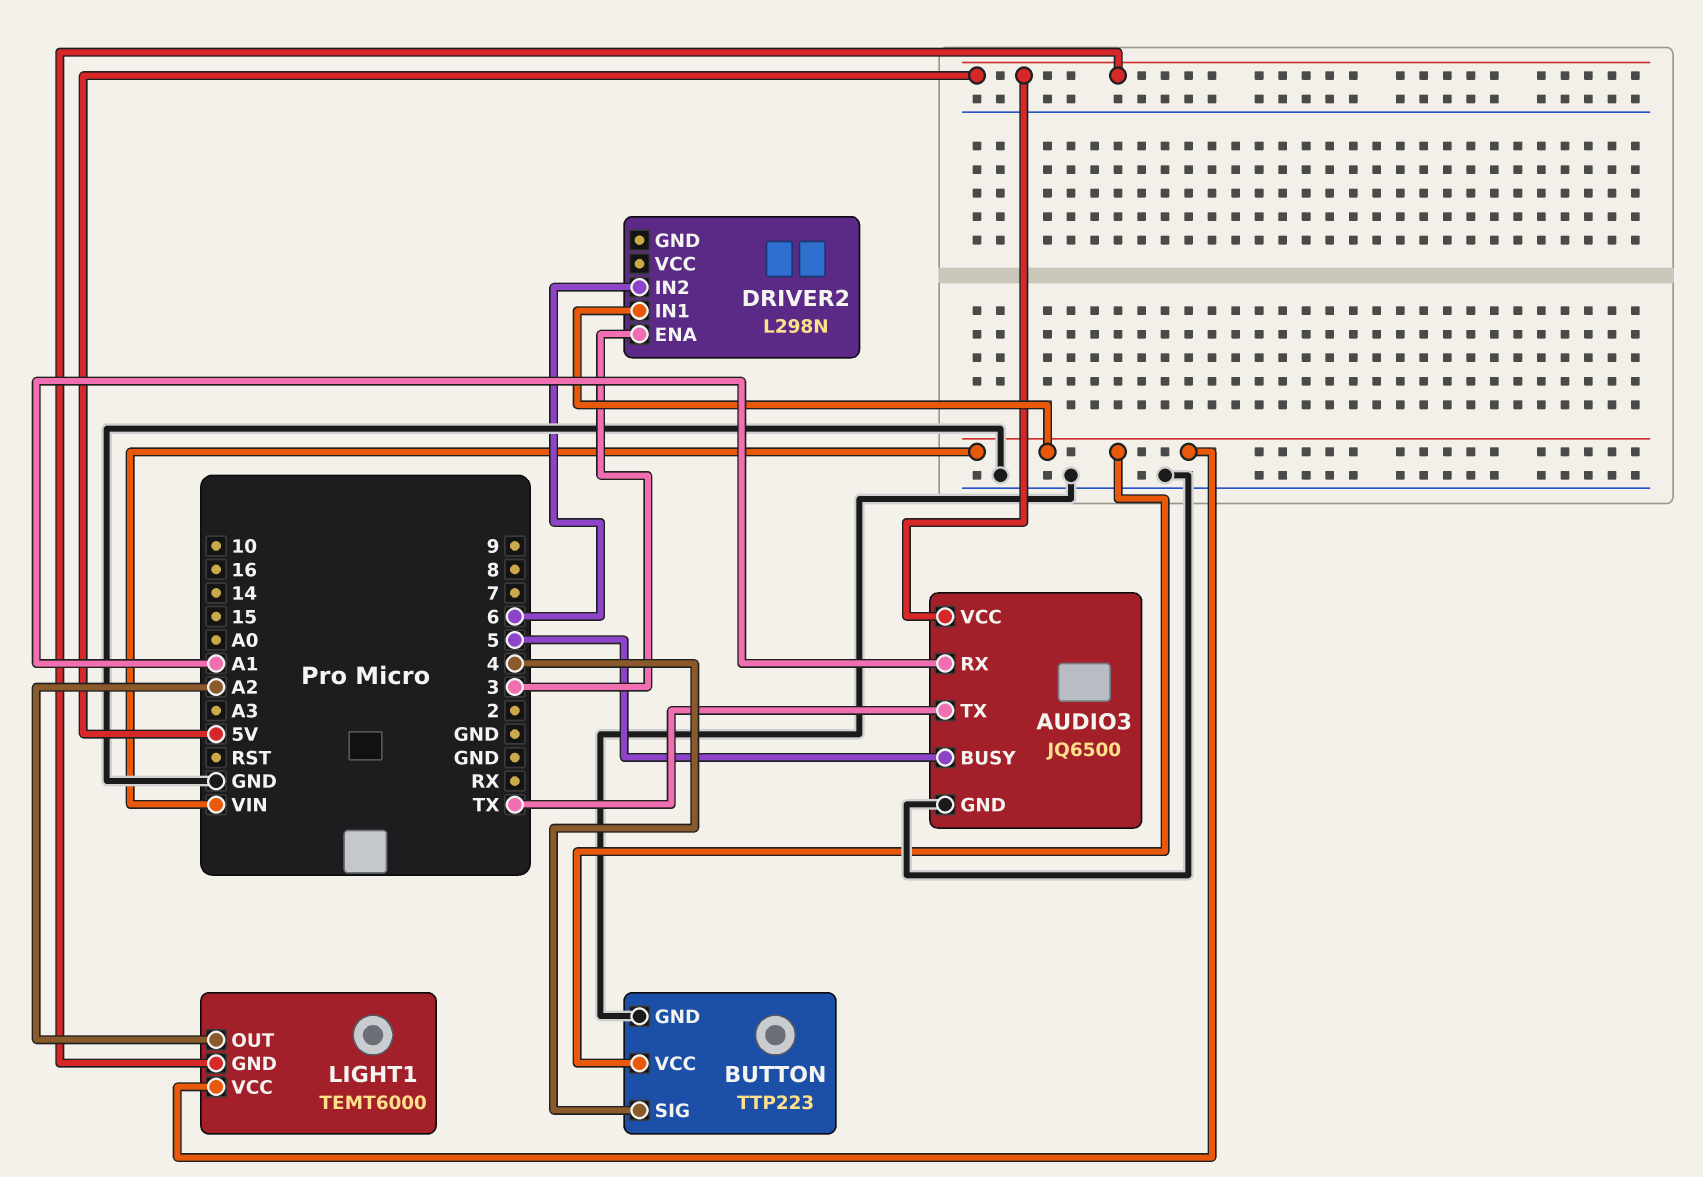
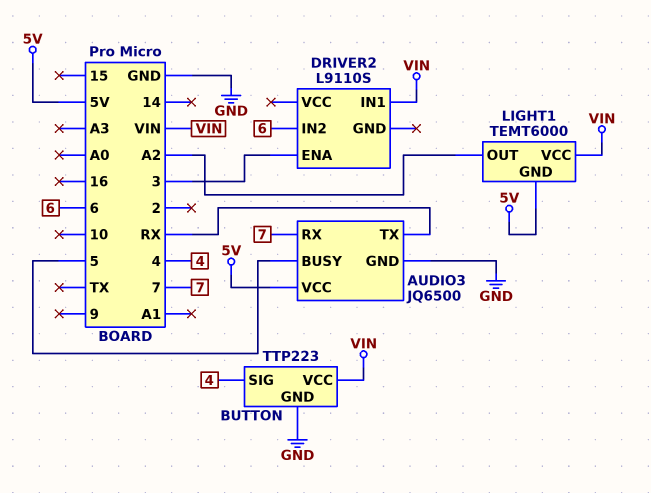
AUDIO3 pin RX: A1 -> 7
AUDIO3 pin TX: TX -> RX
DRIVER2: L298N -> L9110S

